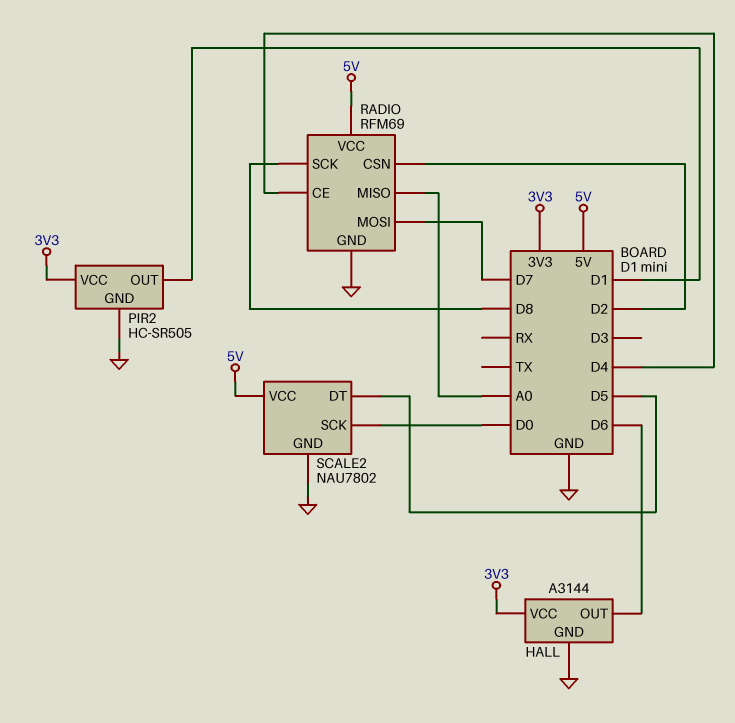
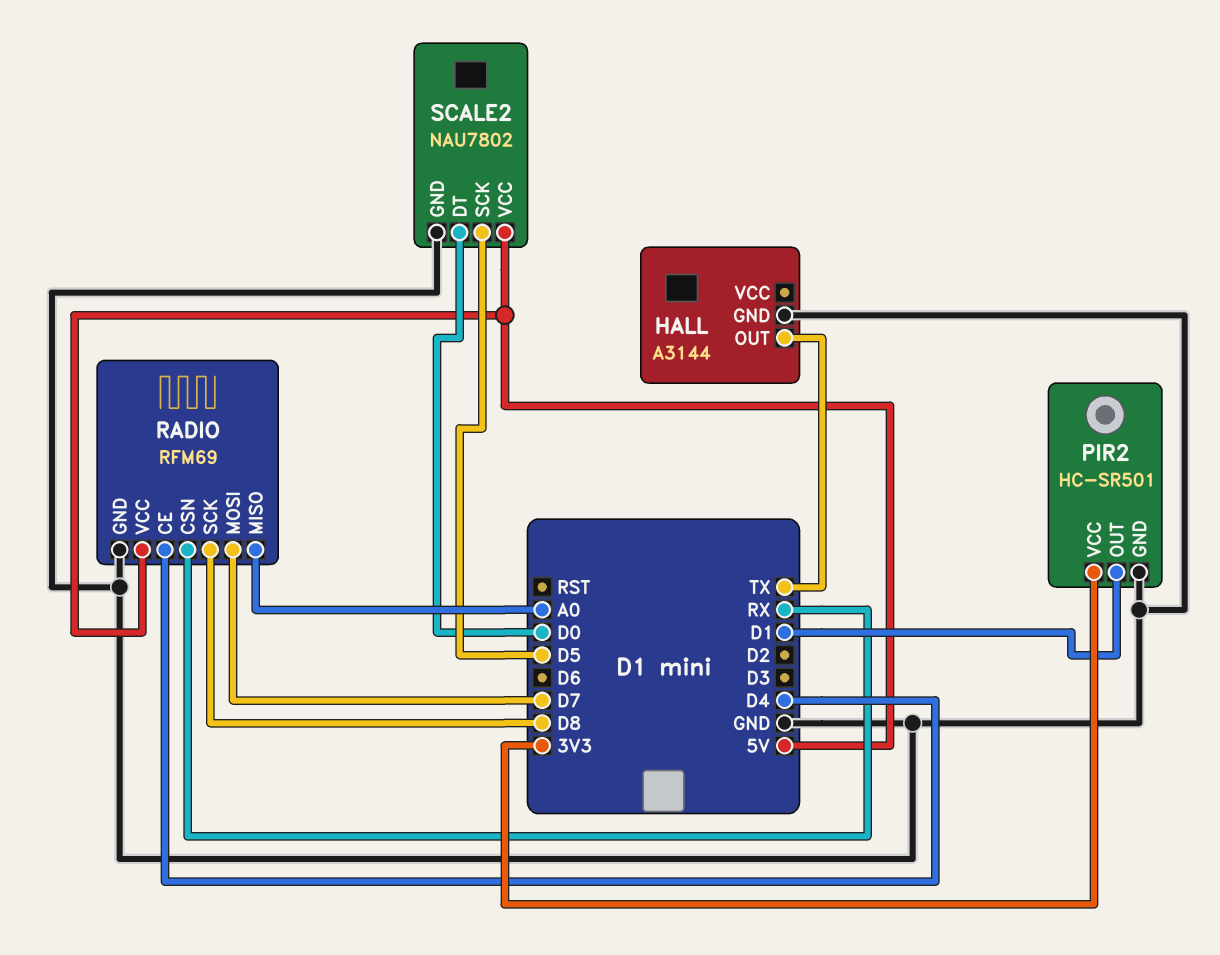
HALL pin OUT: D6 -> TX
HALL pin VCC: 3V3 -> none
PIR2: HC-SR505 -> HC-SR501
RADIO pin CSN: D2 -> RX
SCALE2 pin DT: D5 -> D0
SCALE2 pin SCK: D0 -> D5

